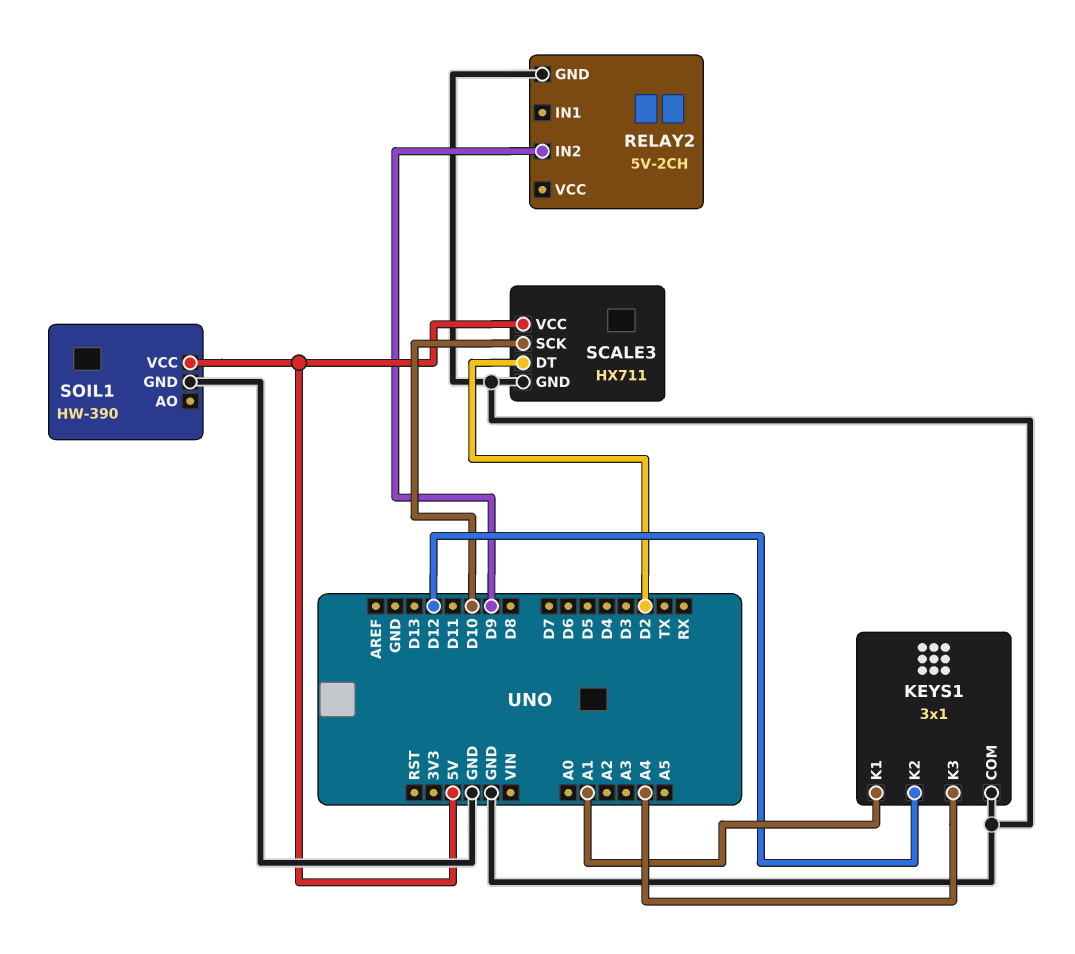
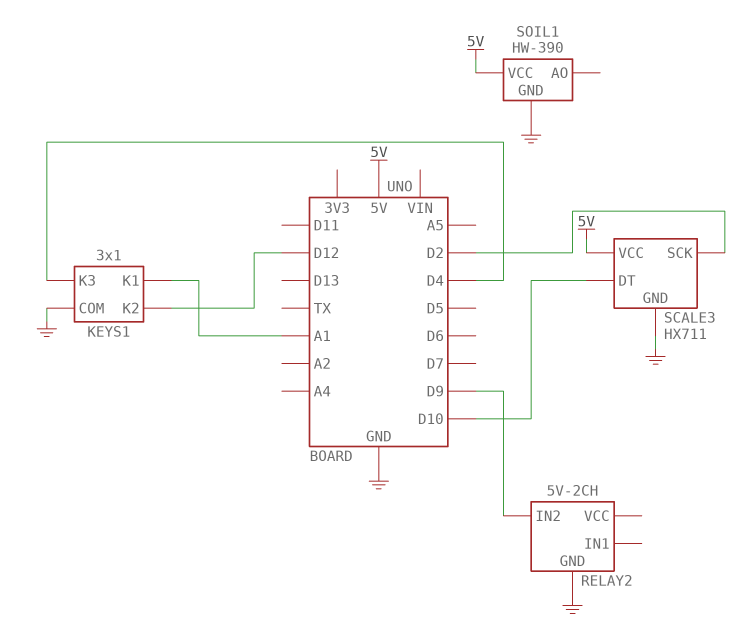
KEYS1 pin K3: A4 -> D4
SCALE3 pin DT: D2 -> D10
SCALE3 pin SCK: D10 -> D2

